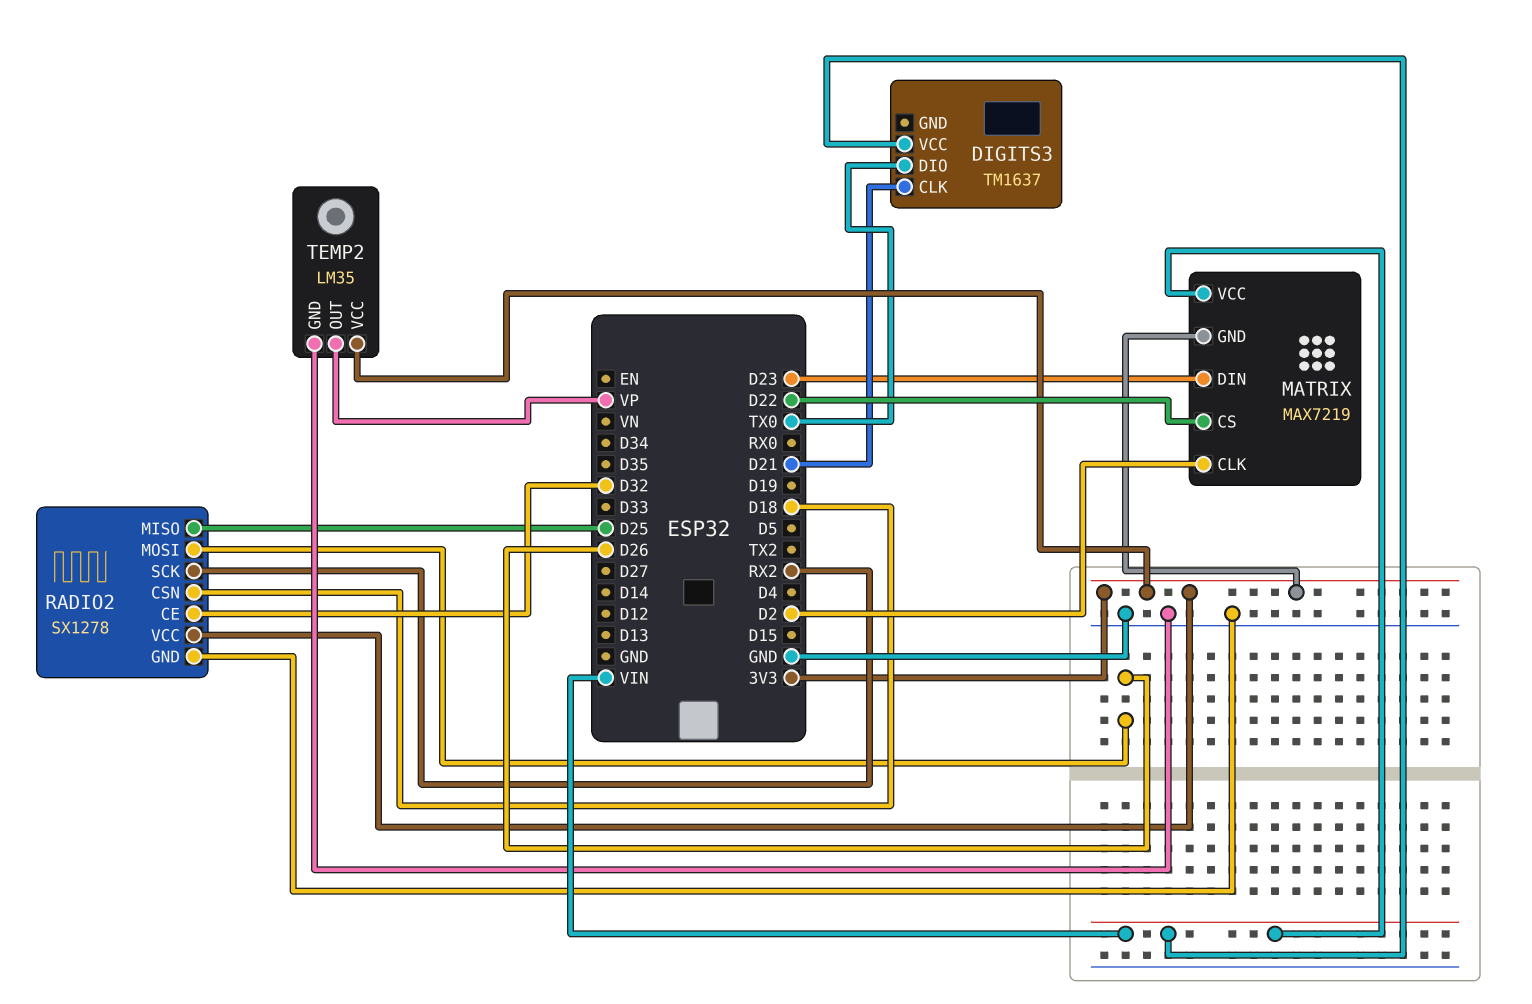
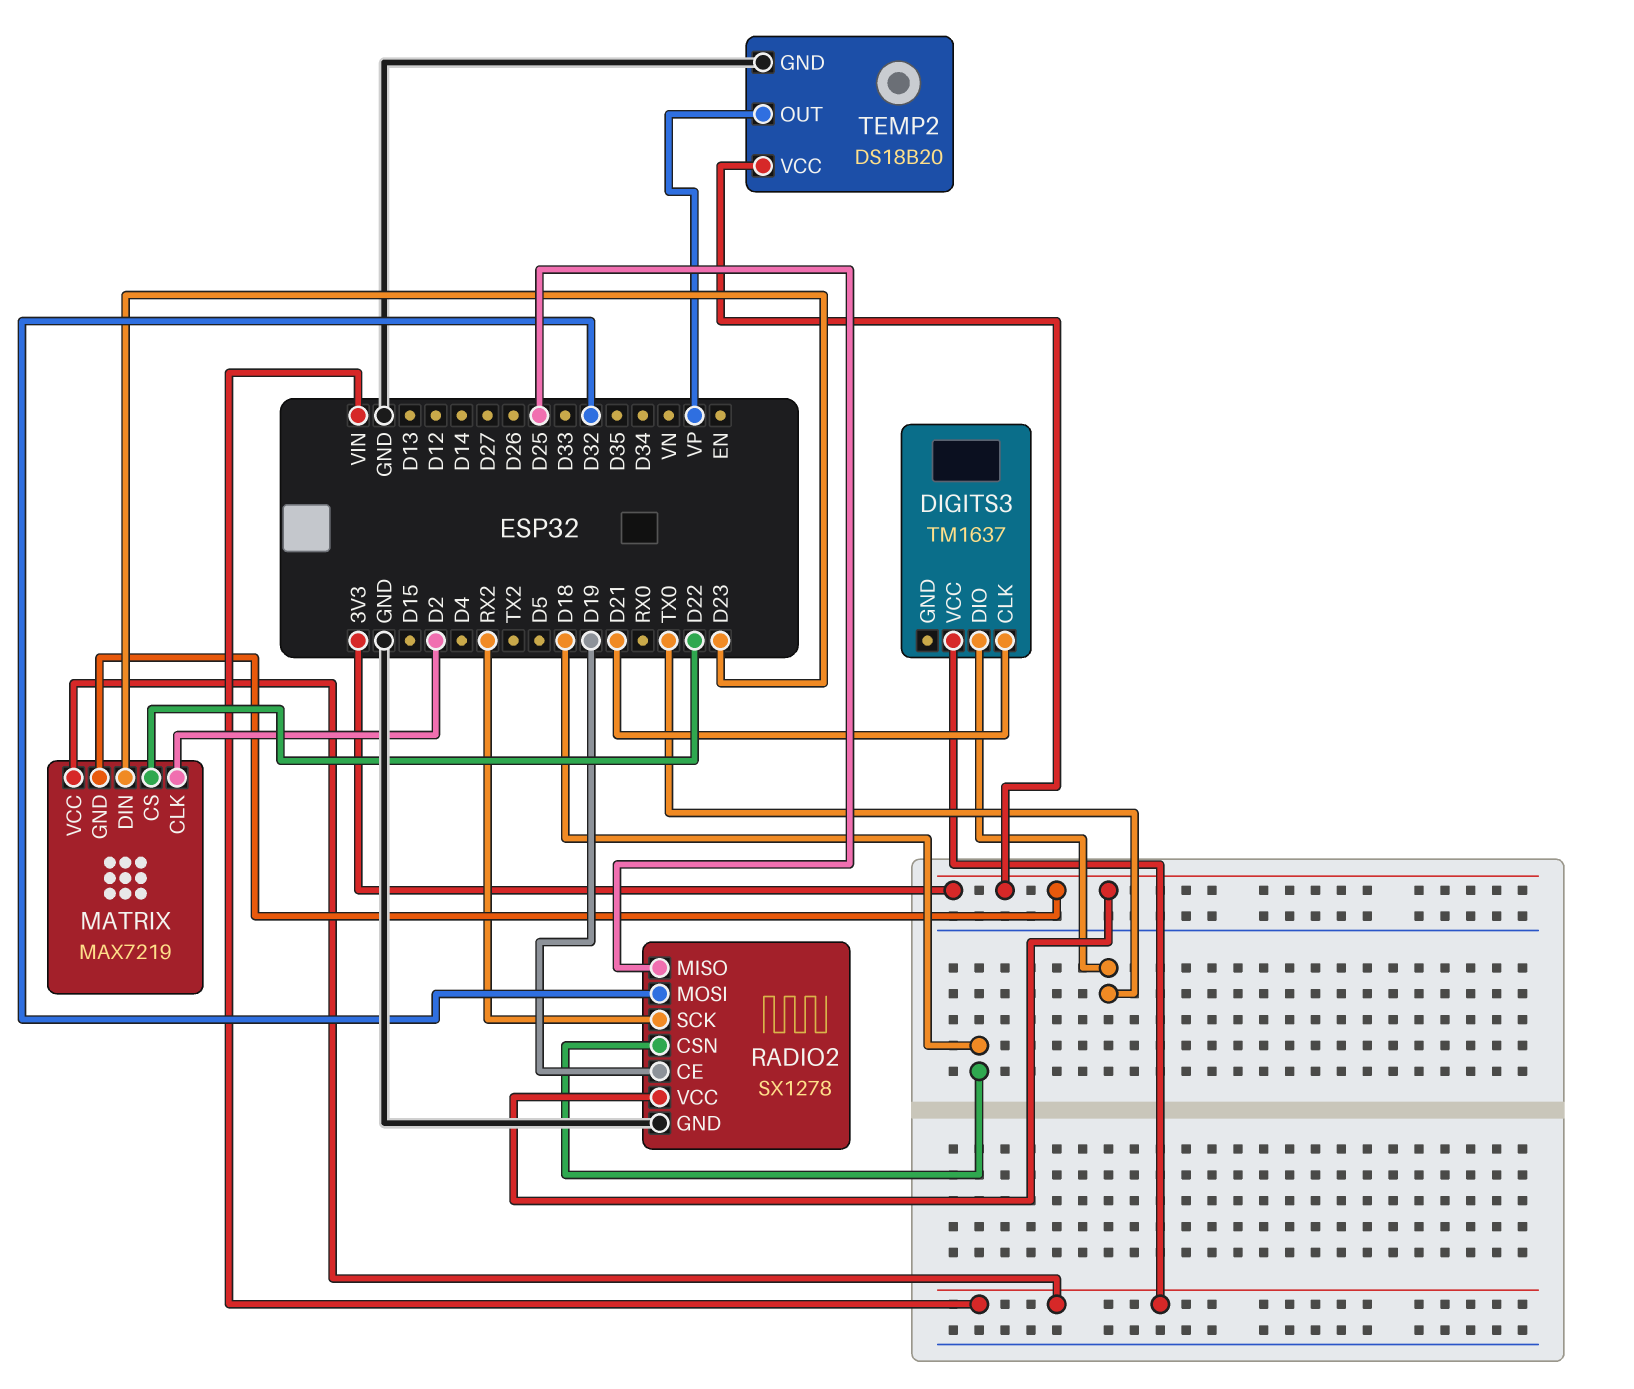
RADIO2 pin CE: D32 -> D19
RADIO2 pin MOSI: D26 -> D32
TEMP2: LM35 -> DS18B20

